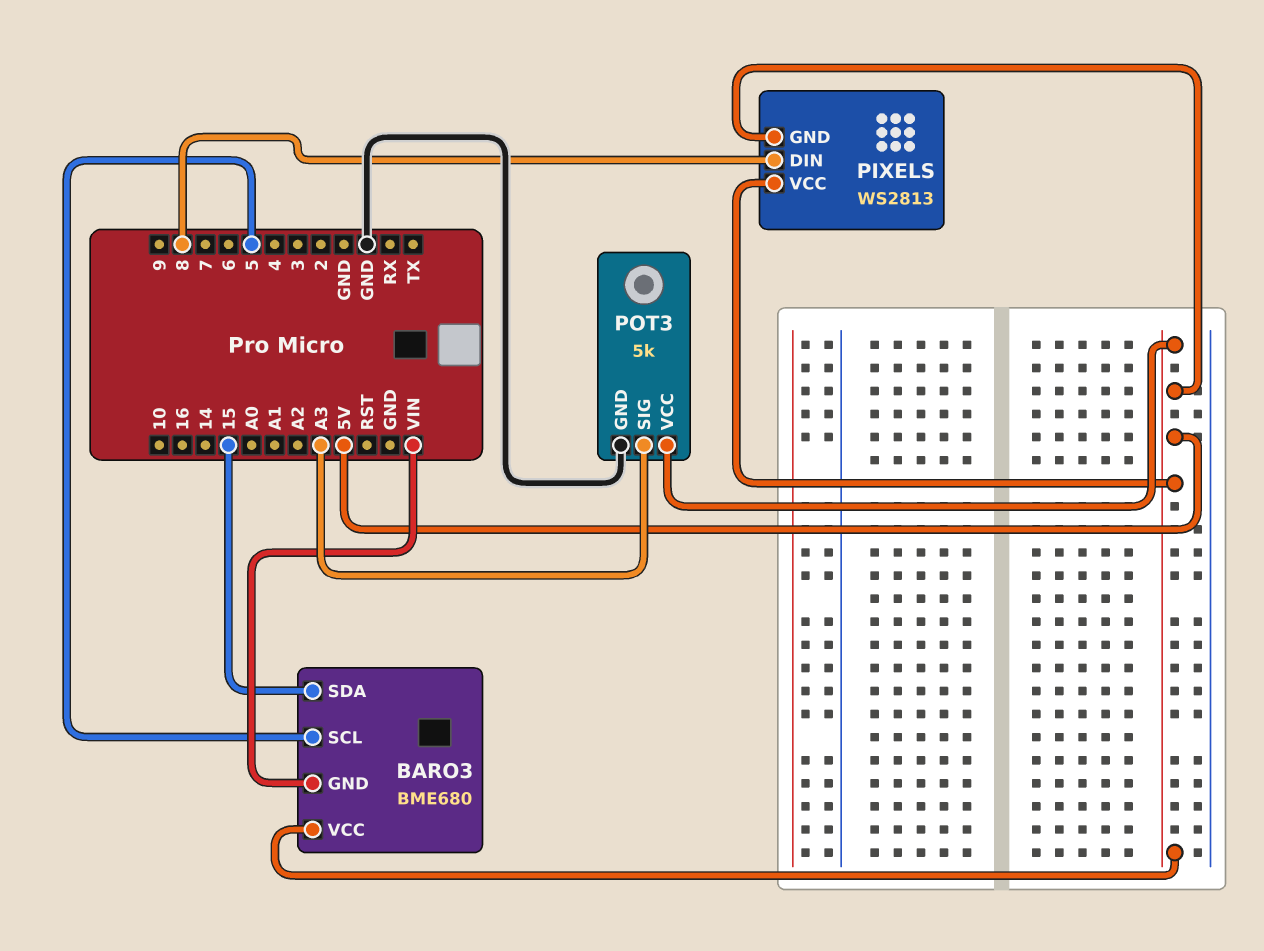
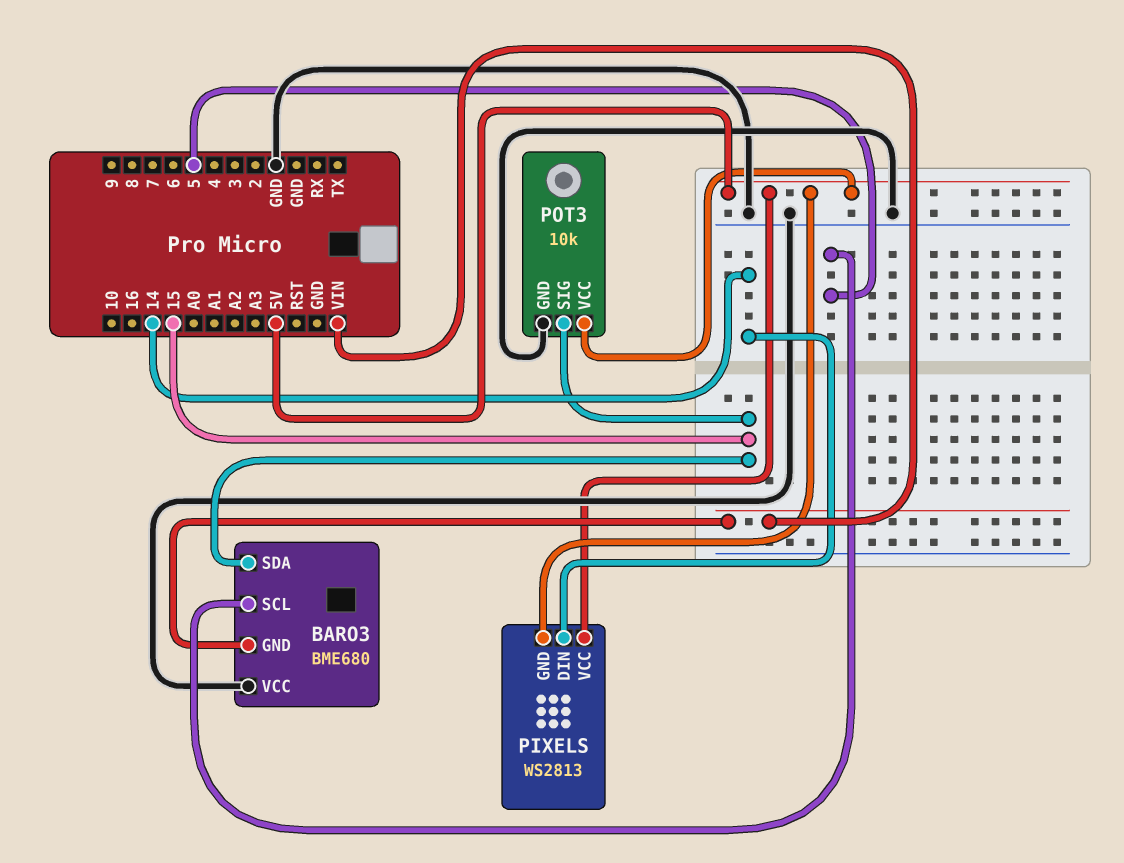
BARO3 pin VCC: 5V -> GND
PIXELS pin DIN: 8 -> 14
POT3: 5k -> 10k
POT3 pin SIG: A3 -> 15

